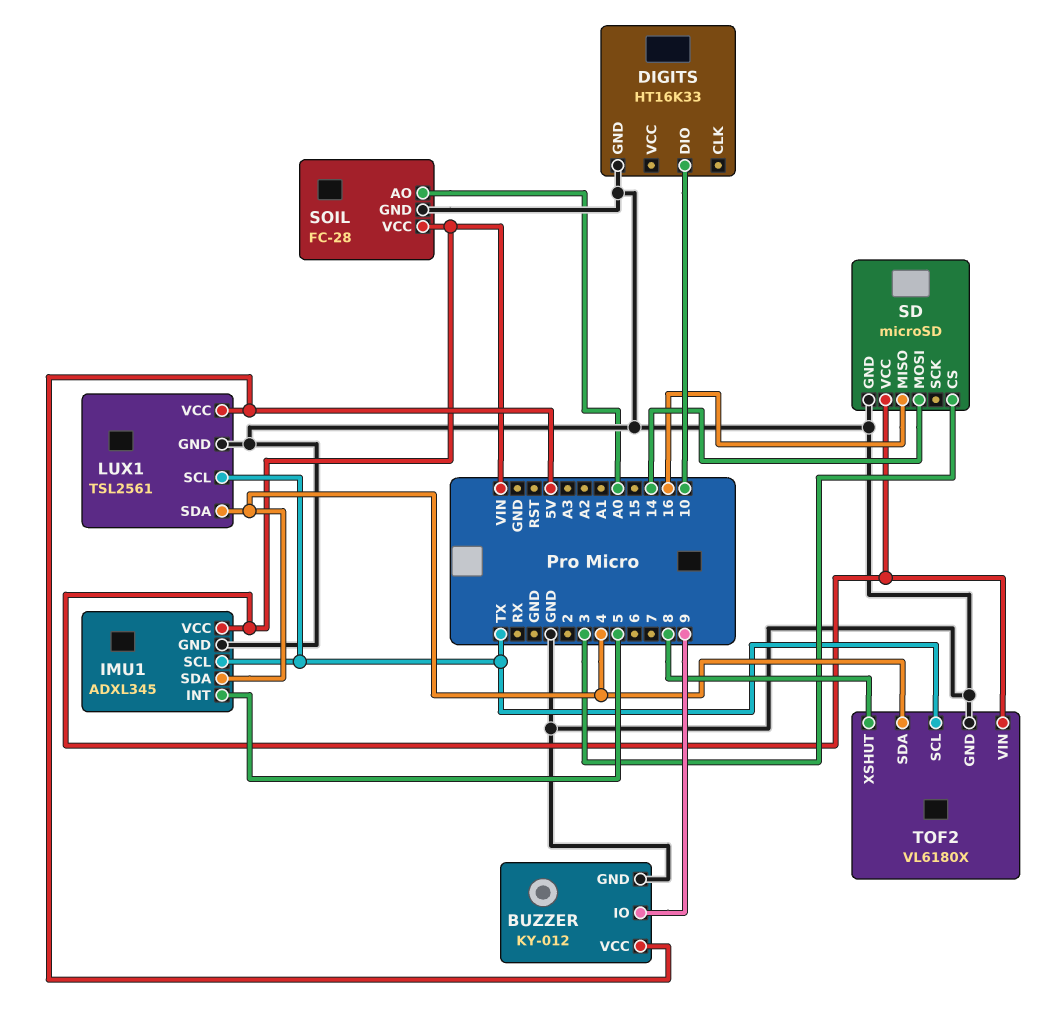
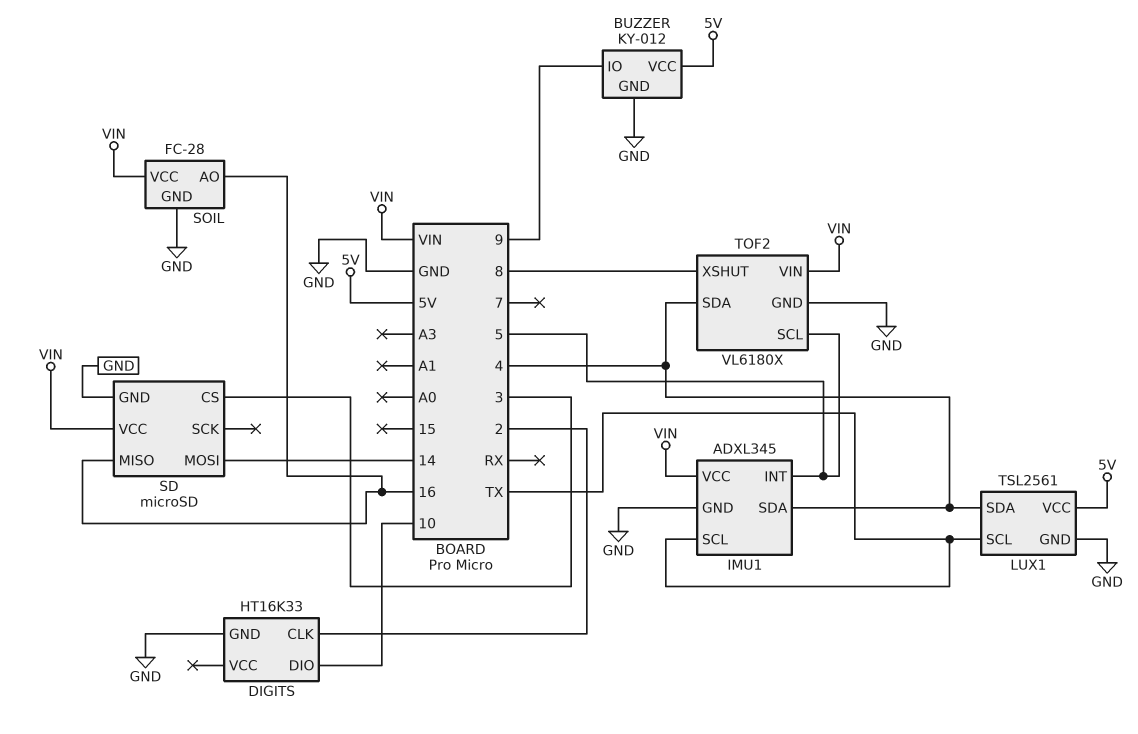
DIGITS pin CLK: none -> 2
SOIL pin AO: A0 -> 16
TOF2 pin SCL: TX -> 5

